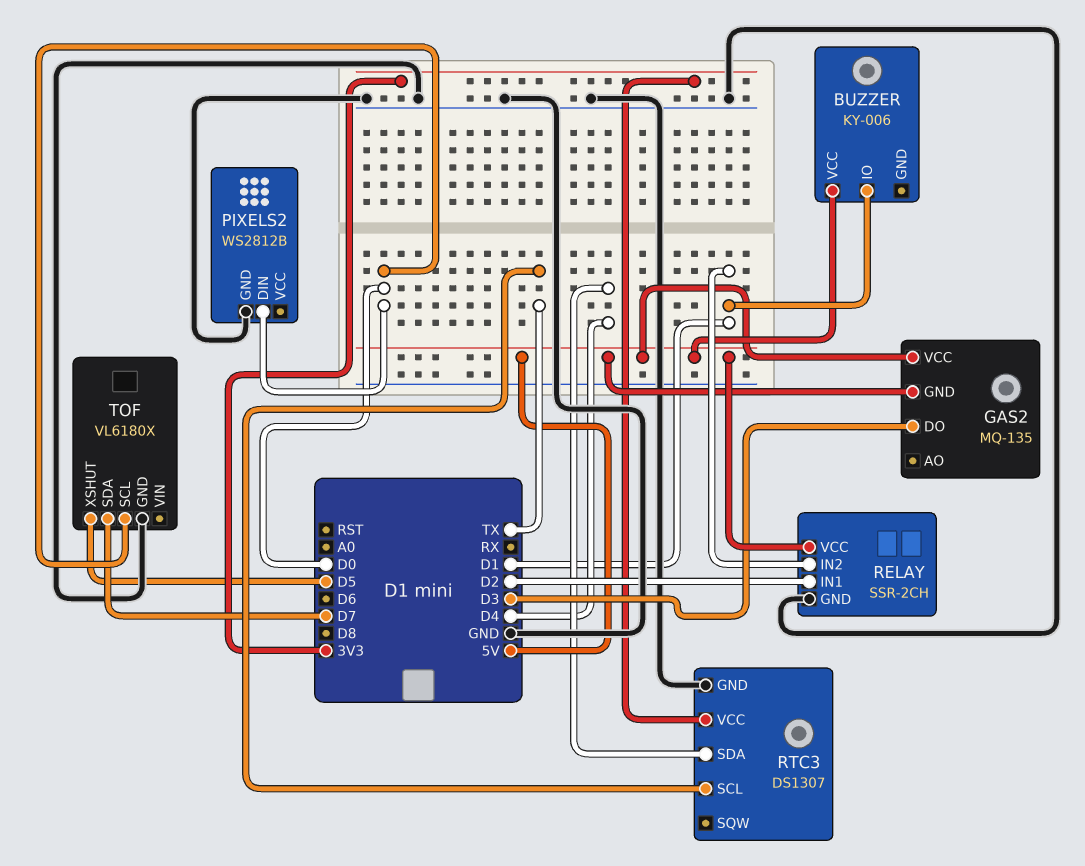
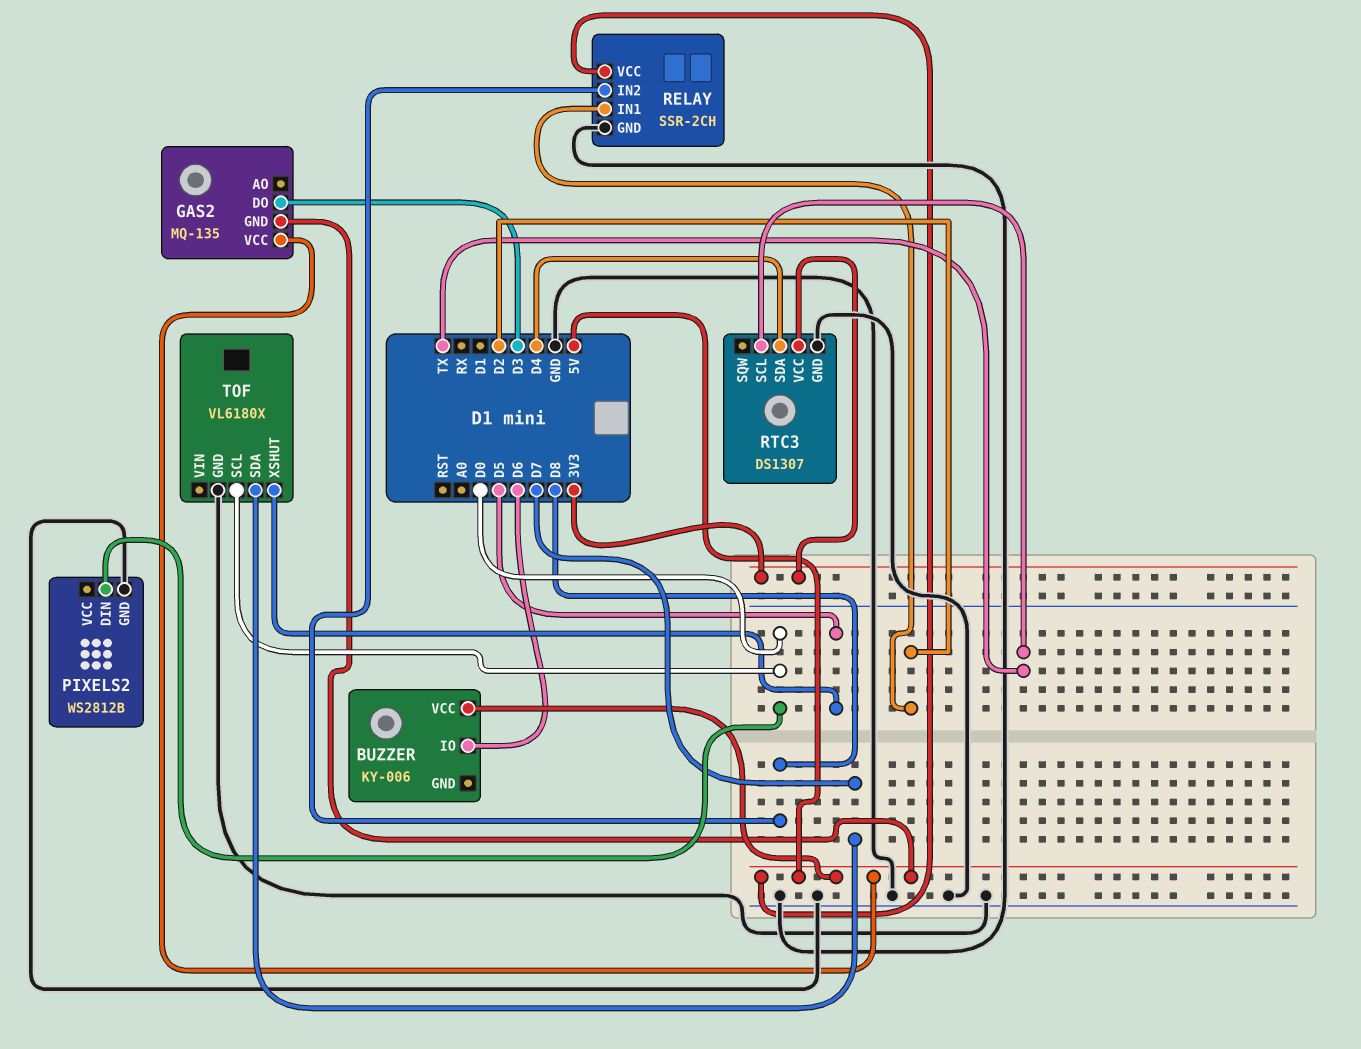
BUZZER pin IO: D1 -> D6
RELAY pin IN2: D1 -> D8

